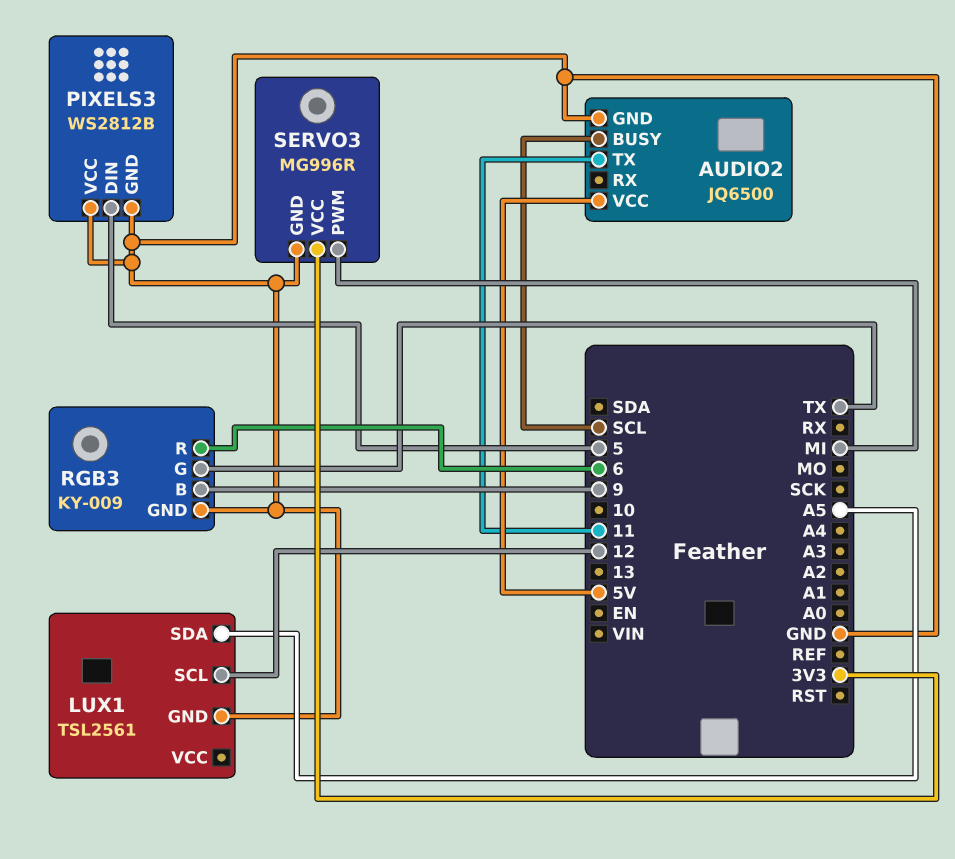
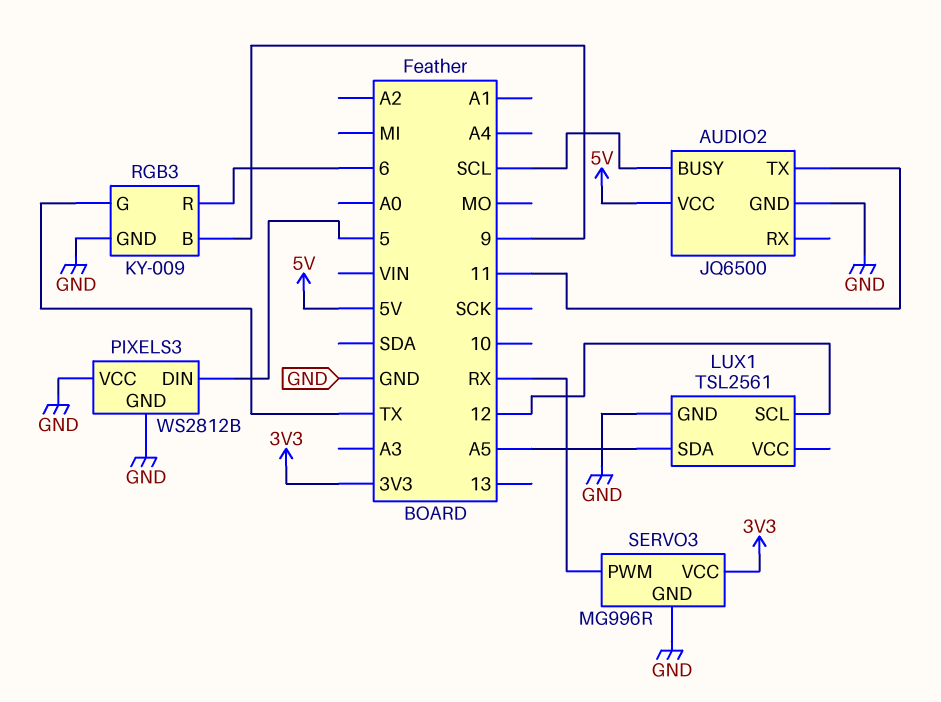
SERVO3 pin PWM: MI -> RX

